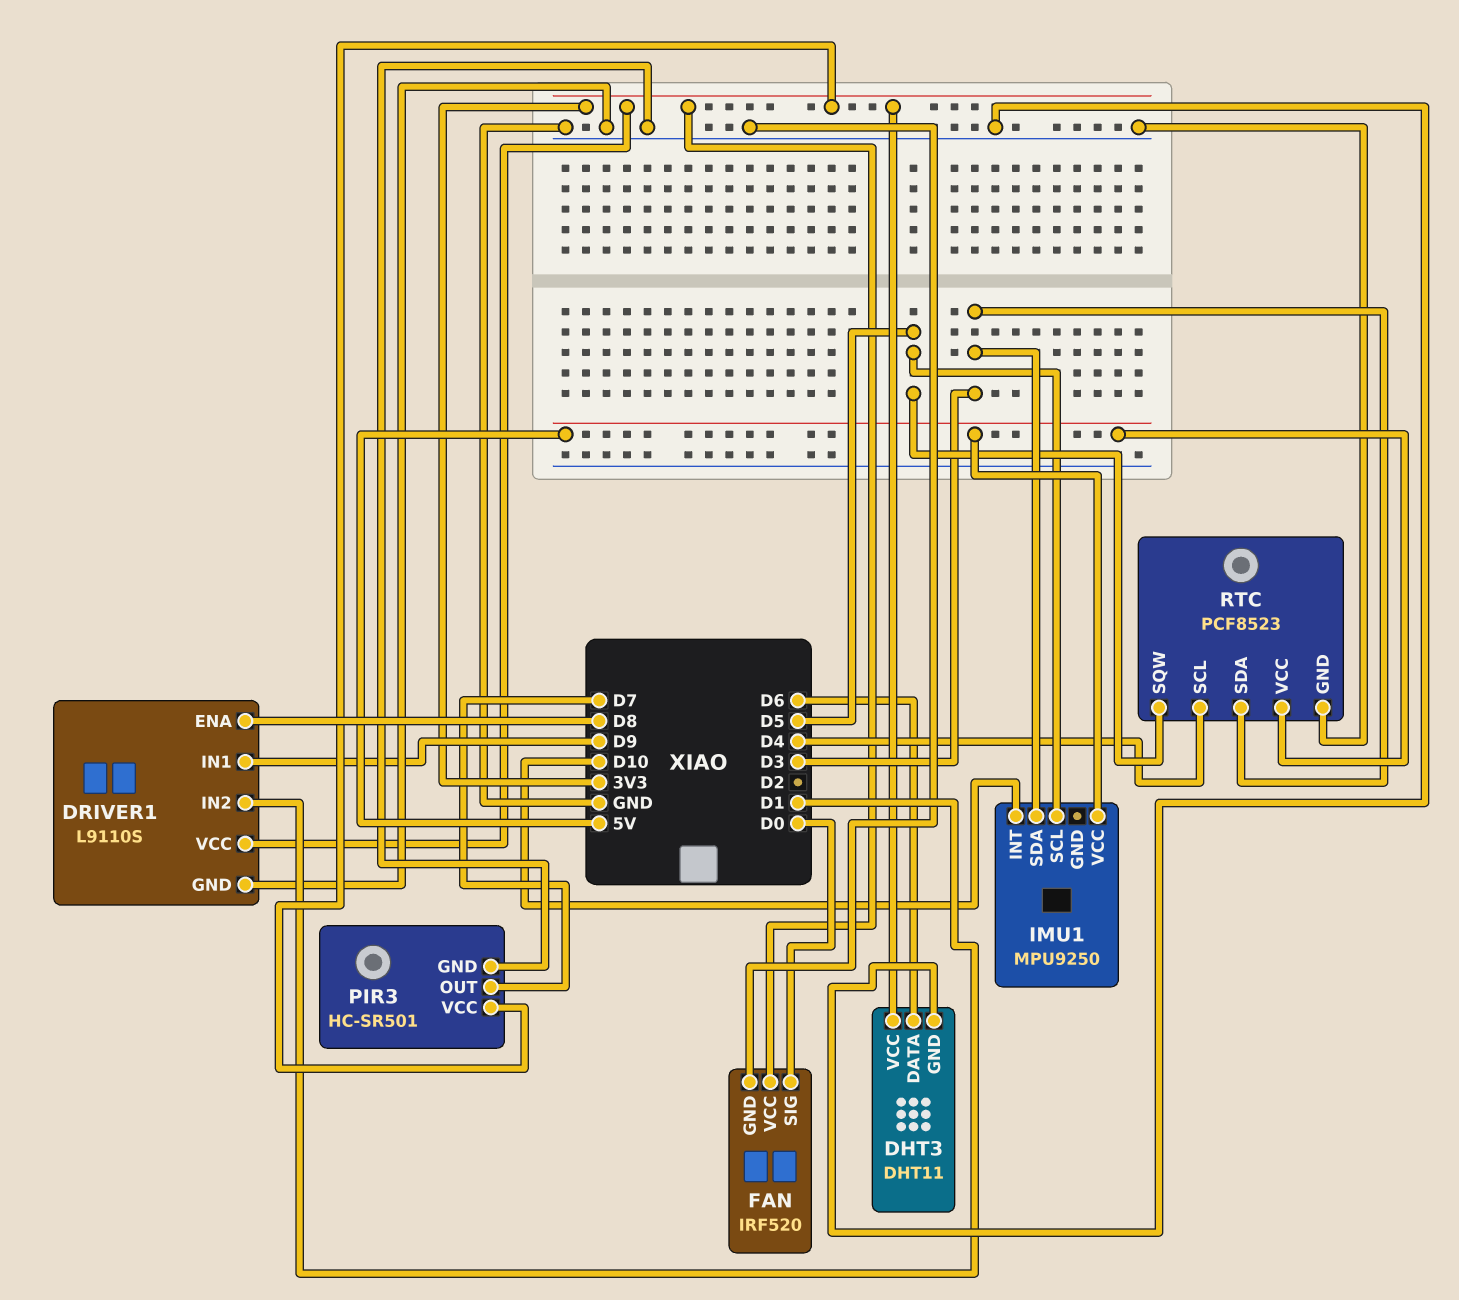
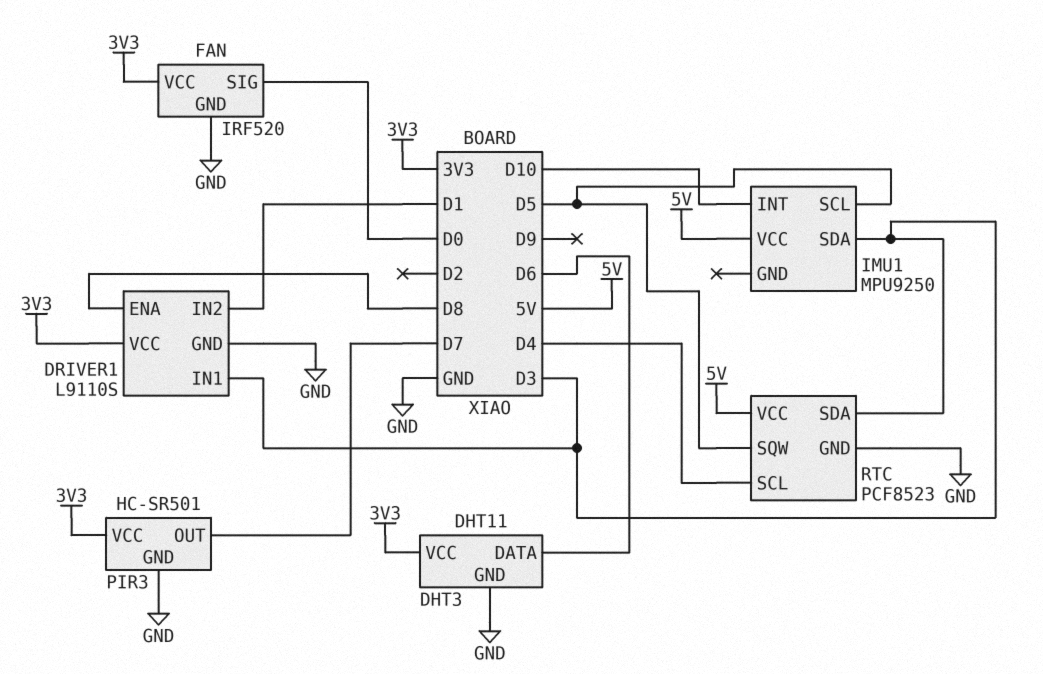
DRIVER1 pin IN1: D9 -> D3

